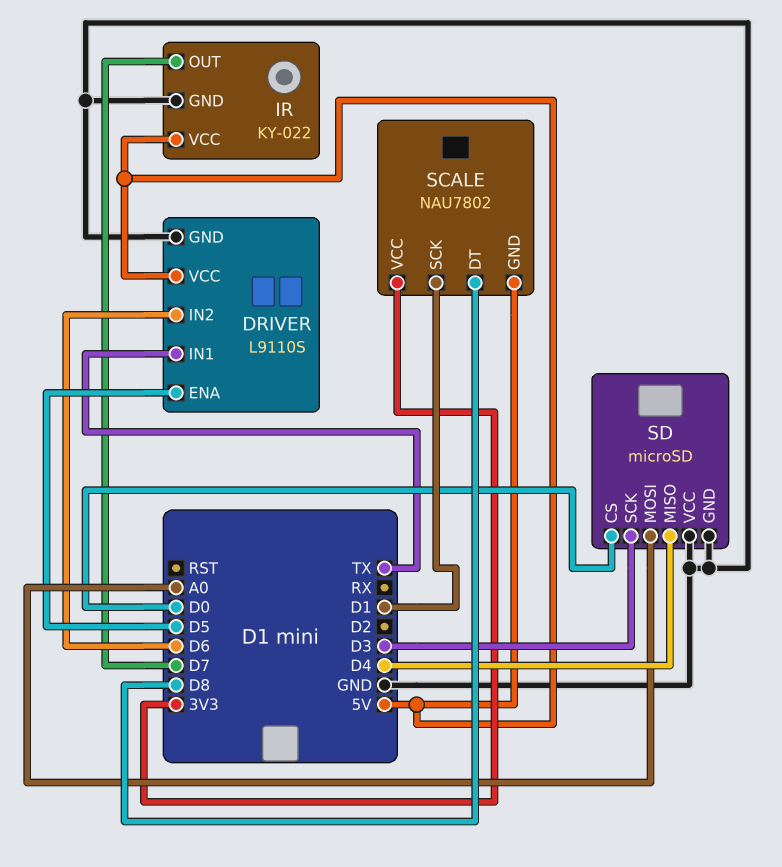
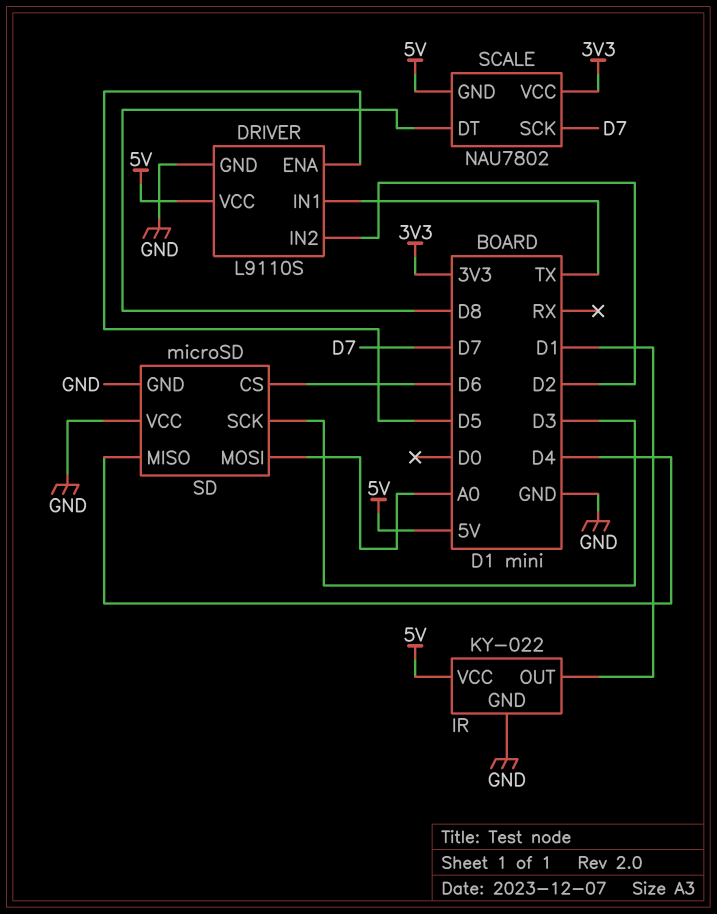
DRIVER pin IN2: D6 -> D2
IR pin OUT: D7 -> D1
SCALE pin SCK: D1 -> D7
SD pin CS: D0 -> D6

